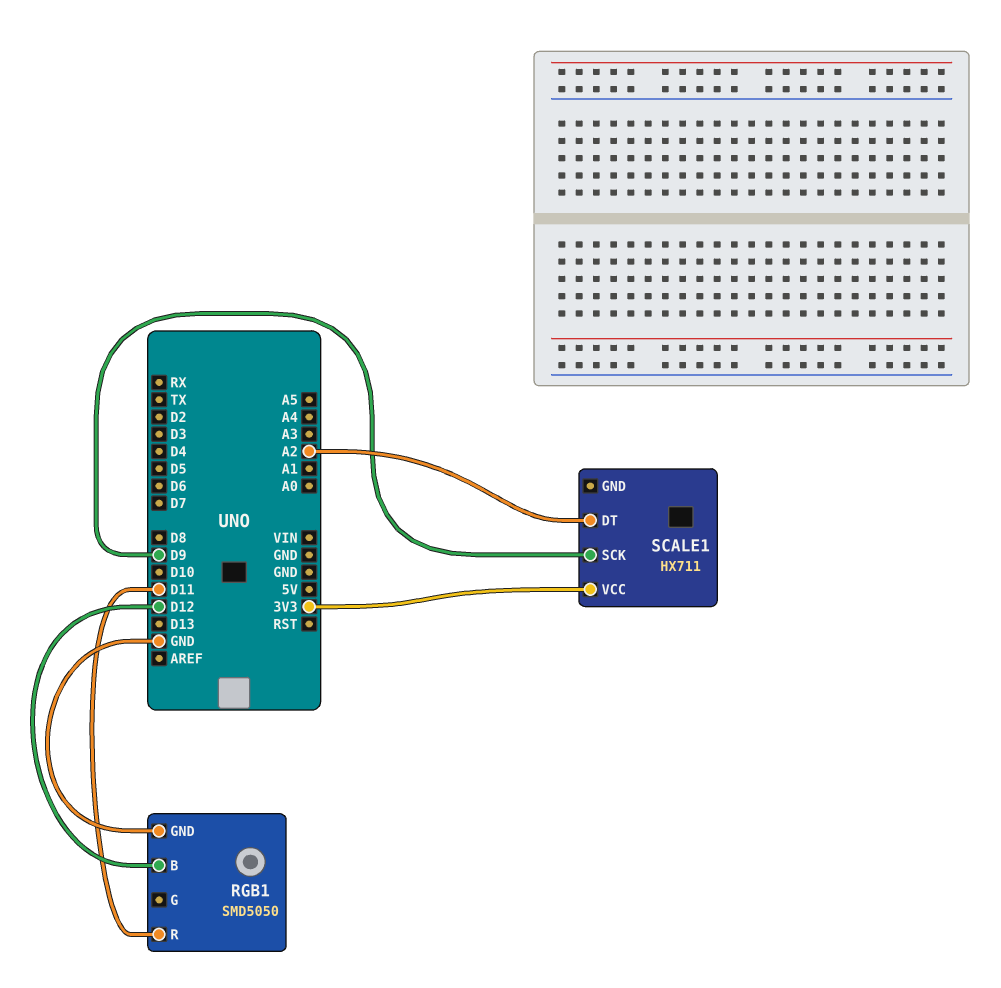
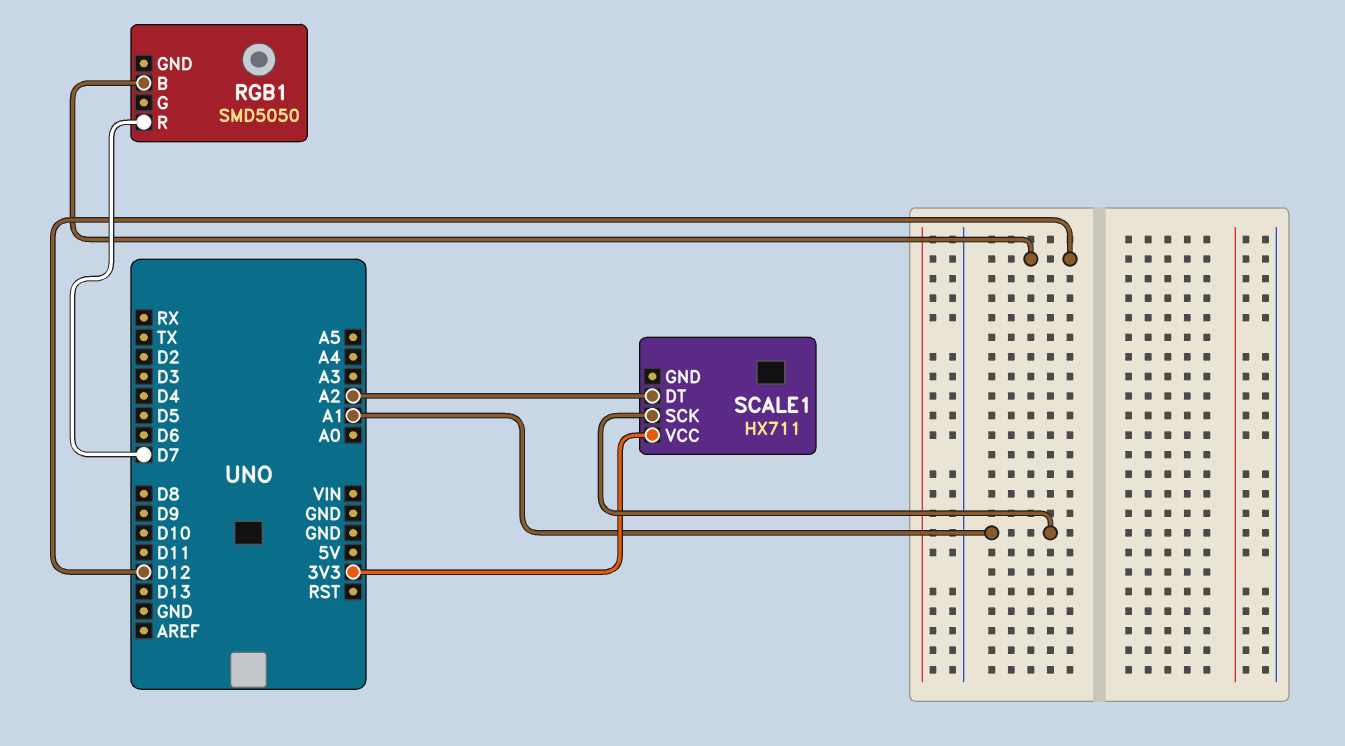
RGB1 pin GND: GND -> none
RGB1 pin R: D11 -> D7
SCALE1 pin SCK: D9 -> A1

